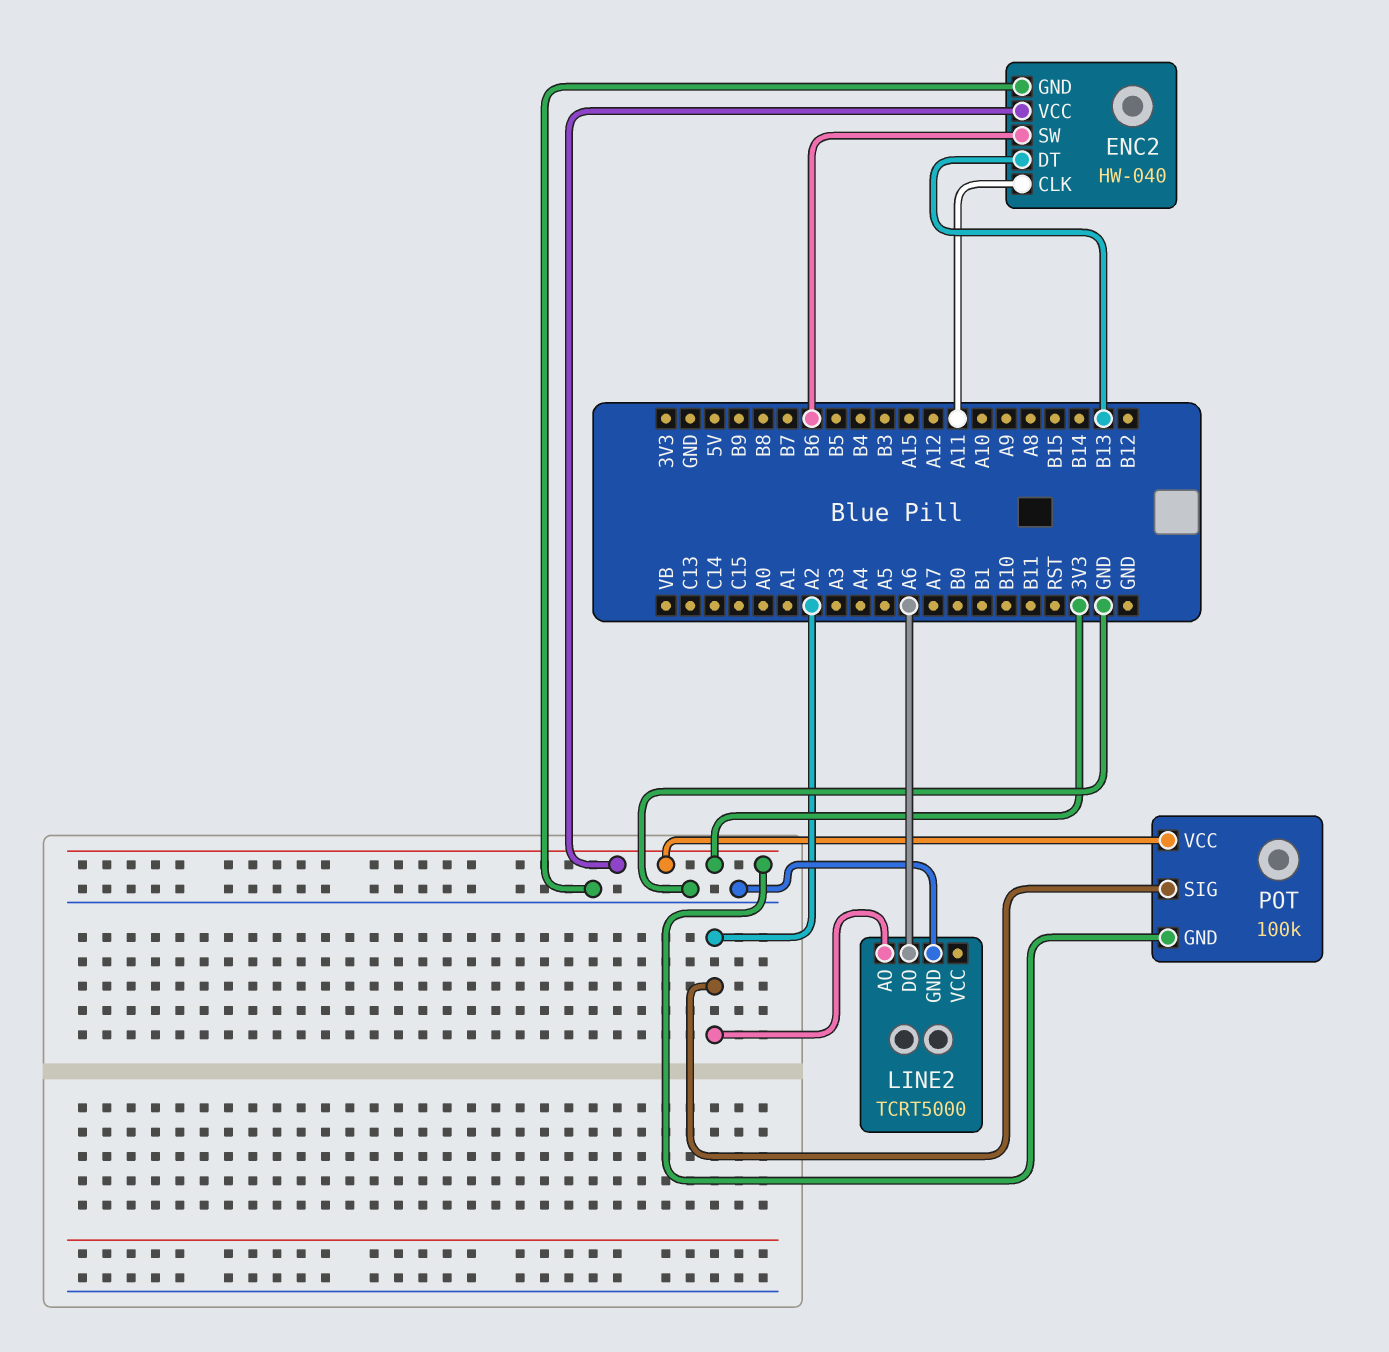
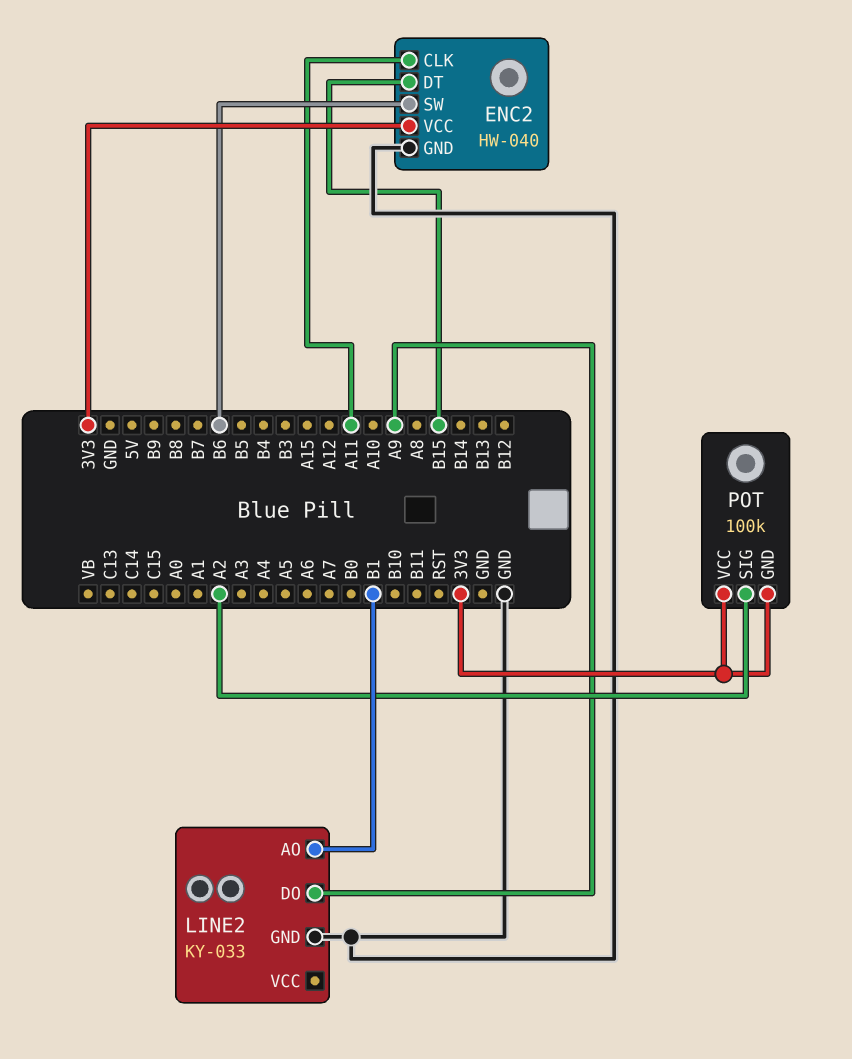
ENC2 pin DT: B13 -> B15
LINE2: TCRT5000 -> KY-033
LINE2 pin AO: A2 -> B1
LINE2 pin DO: A6 -> A9

